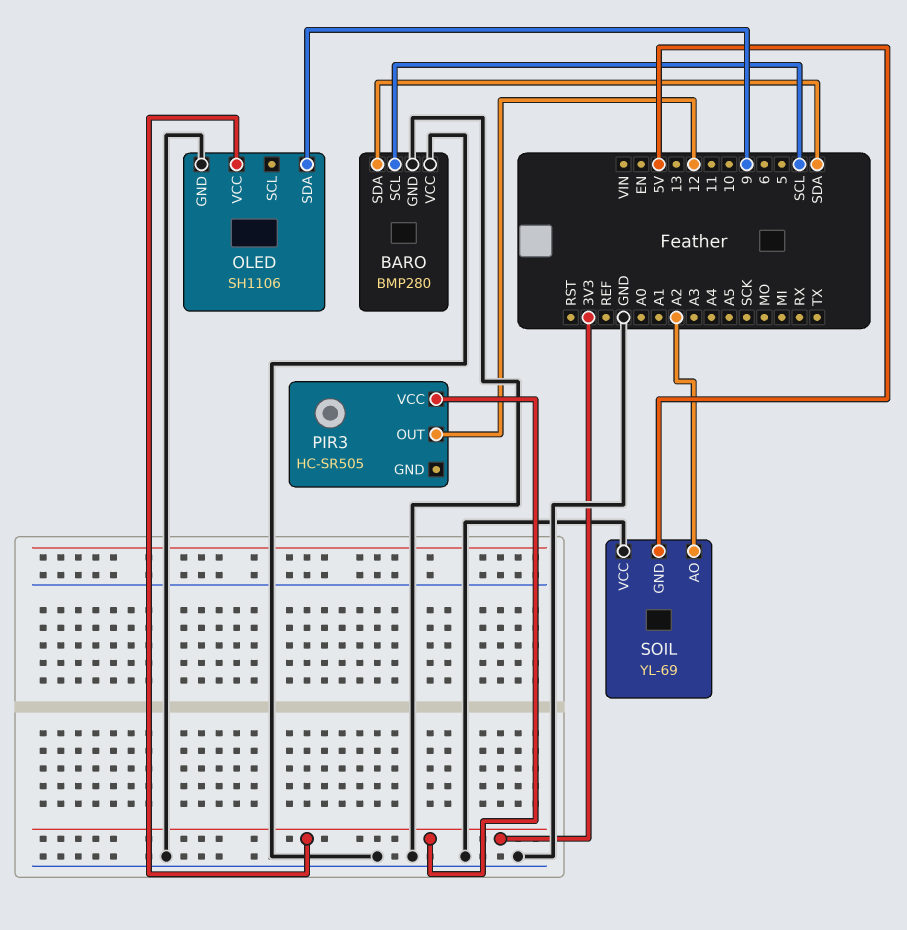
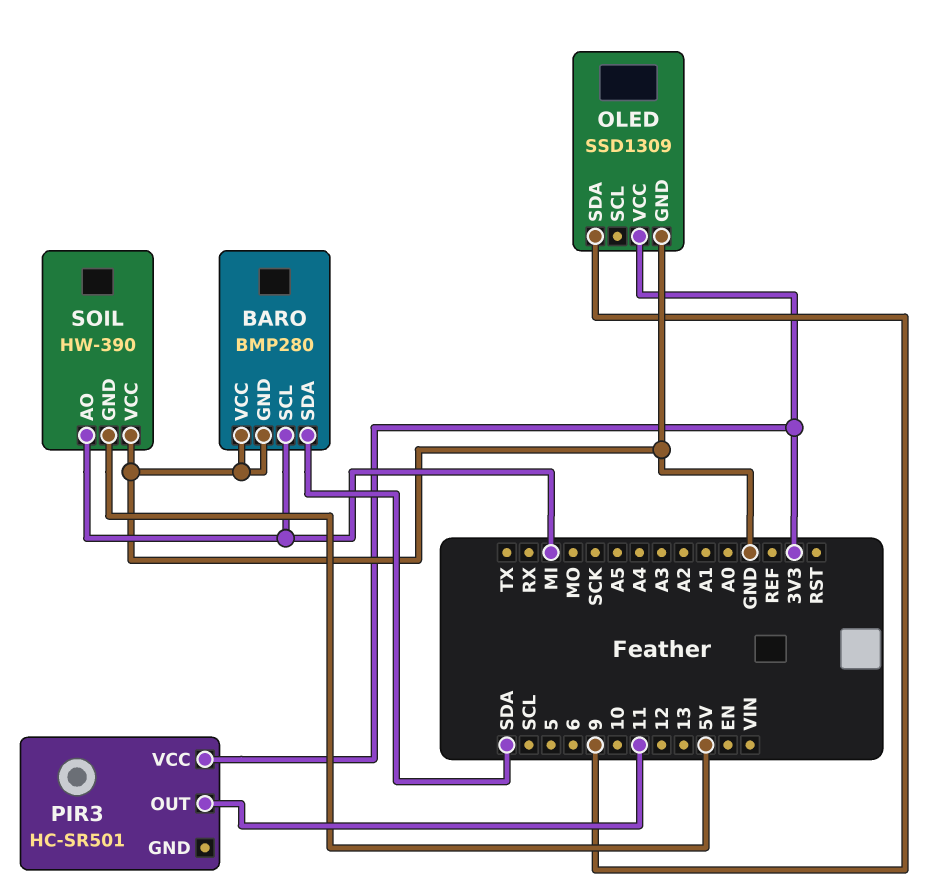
BARO pin SCL: SCL -> MI
OLED: SH1106 -> SSD1309
PIR3: HC-SR505 -> HC-SR501
PIR3 pin OUT: 12 -> 11
SOIL: YL-69 -> HW-390
SOIL pin AO: A2 -> MI

